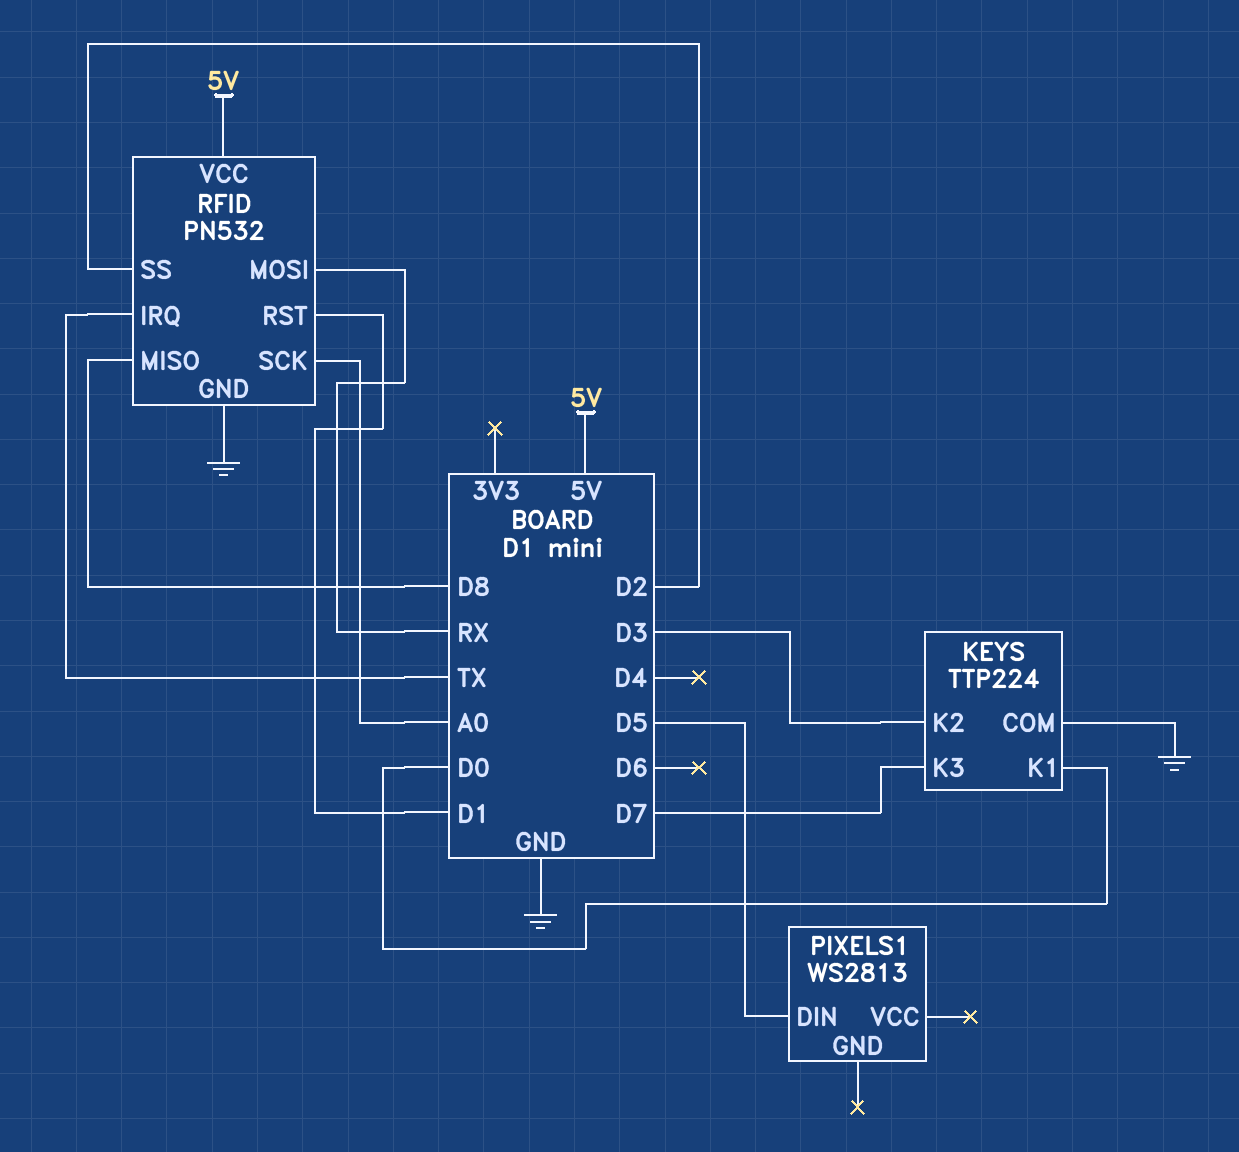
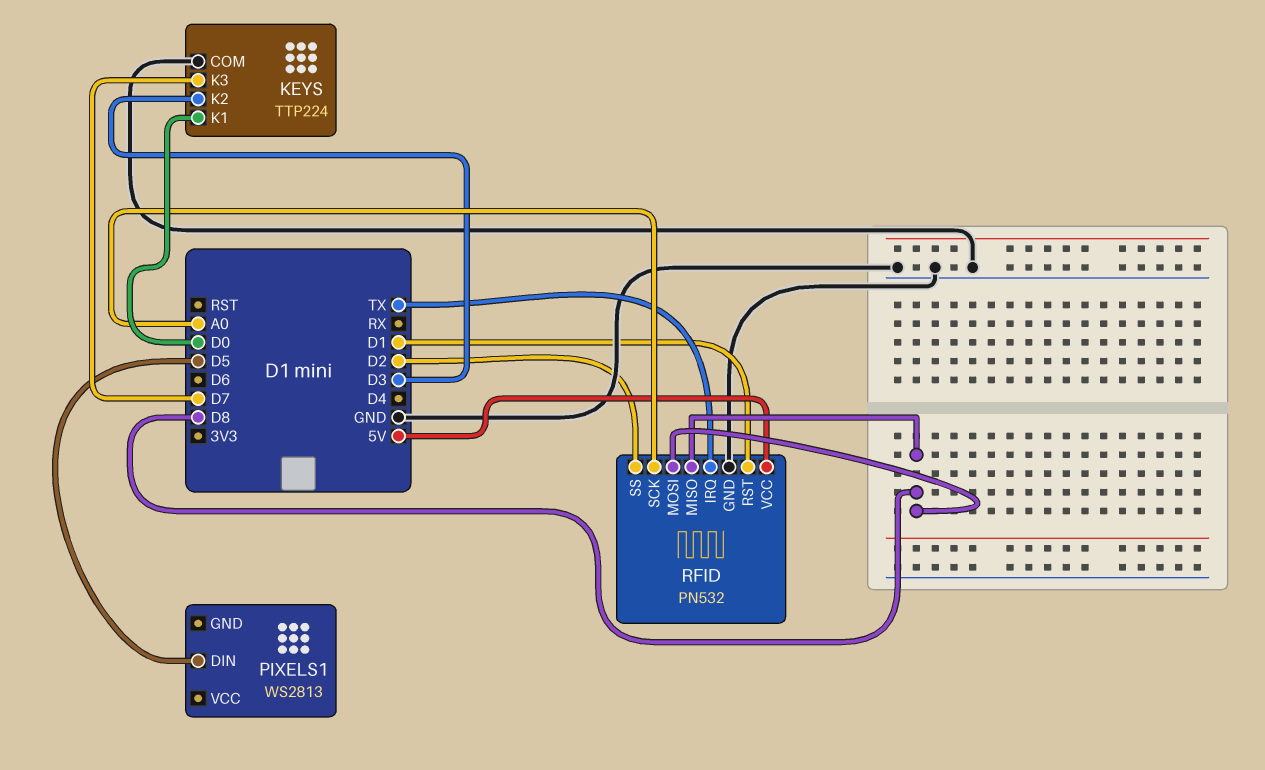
RFID pin MOSI: RX -> D8

